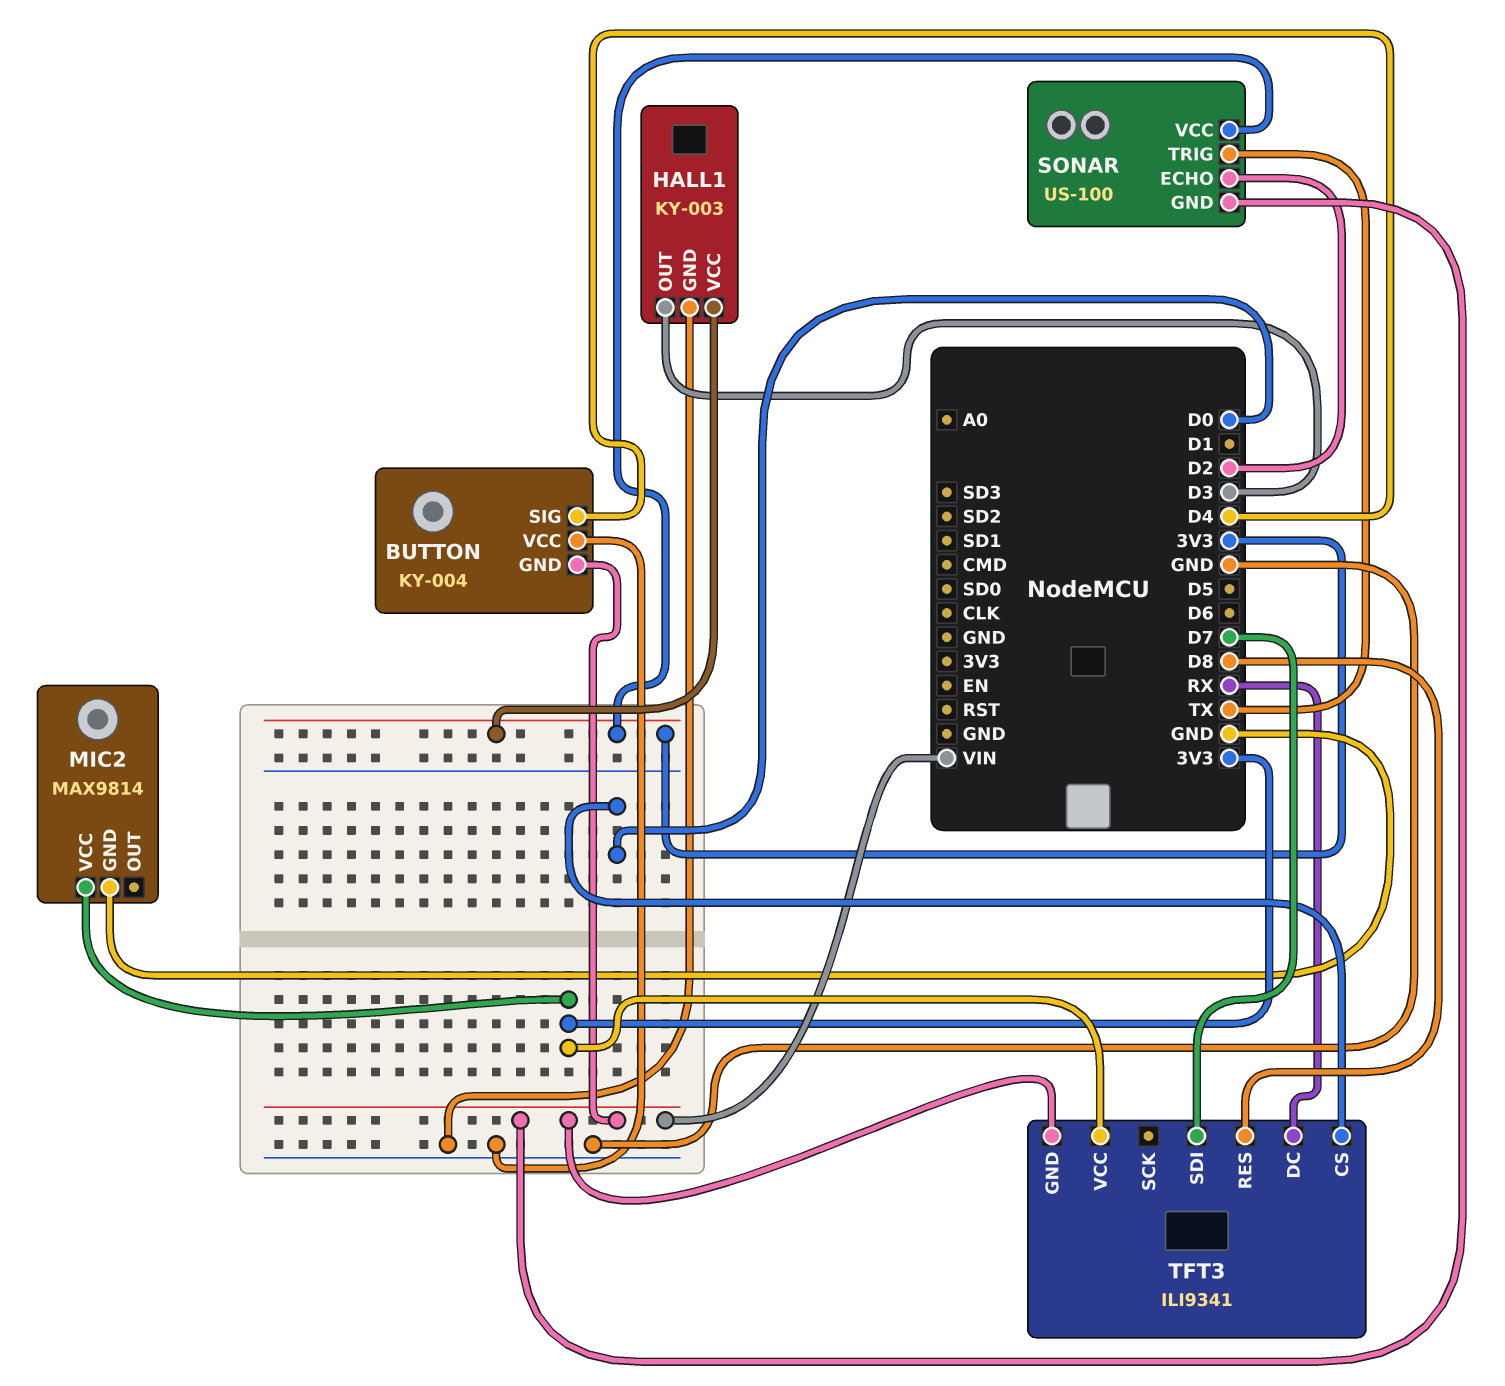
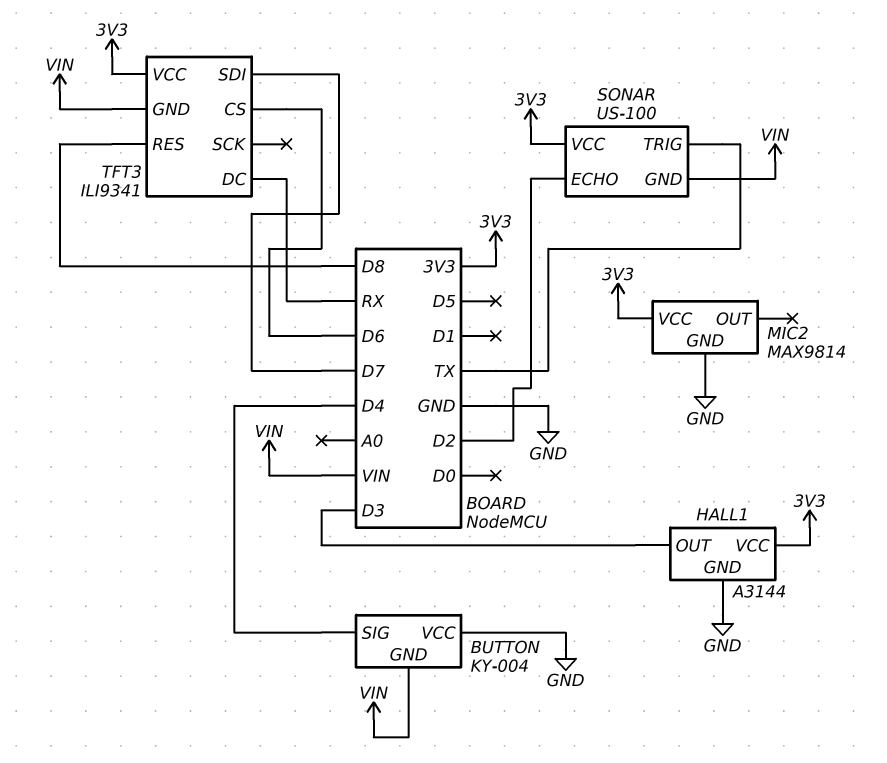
HALL1: KY-003 -> A3144
TFT3 pin CS: D0 -> D6

